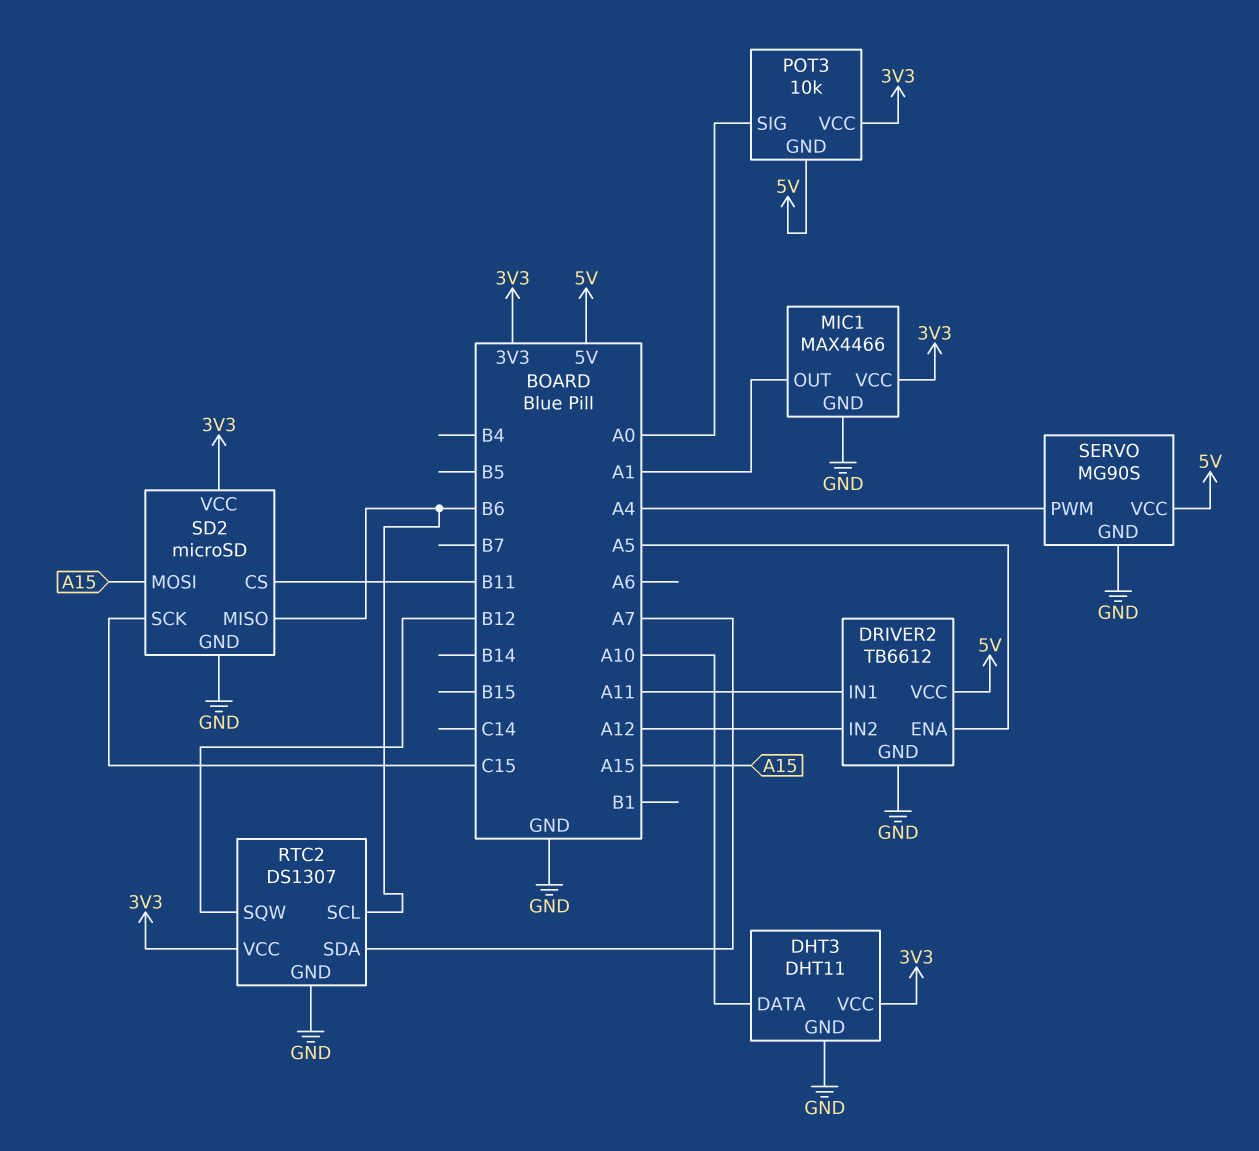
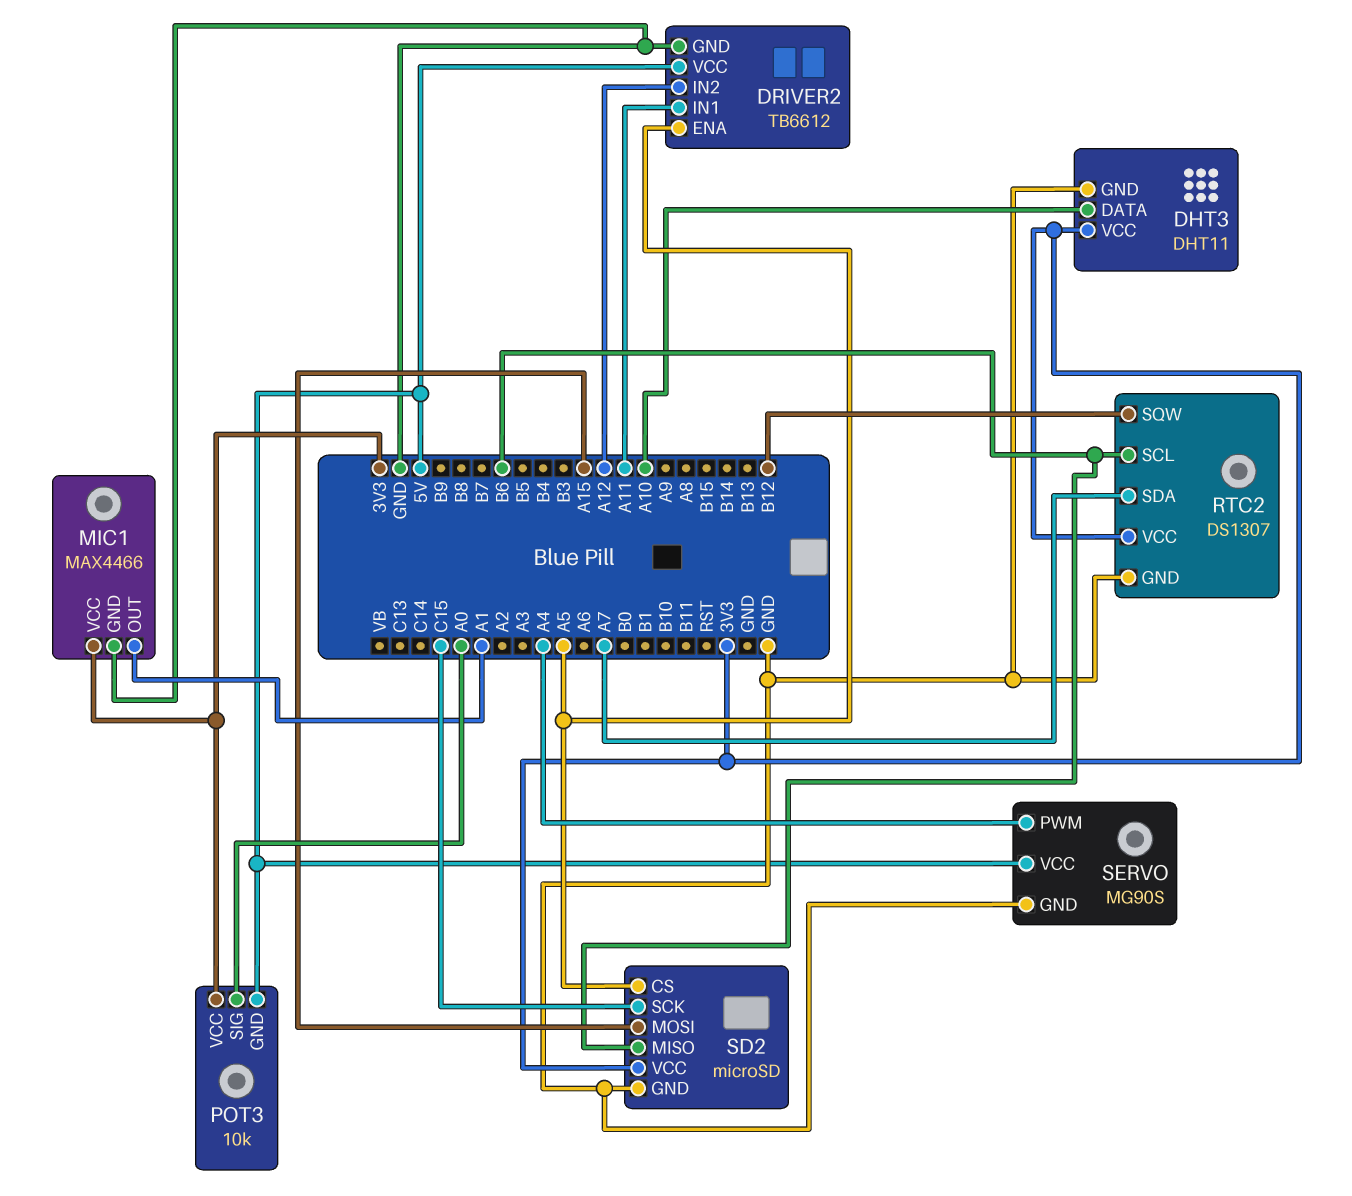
SD2 pin CS: B11 -> A5

